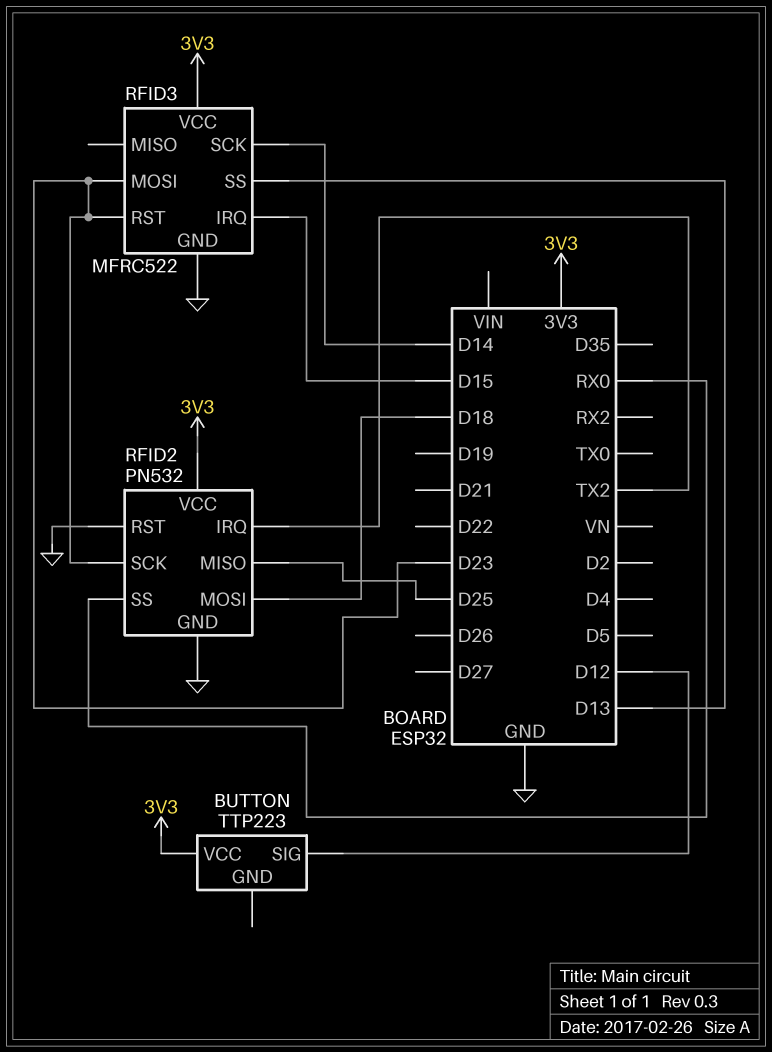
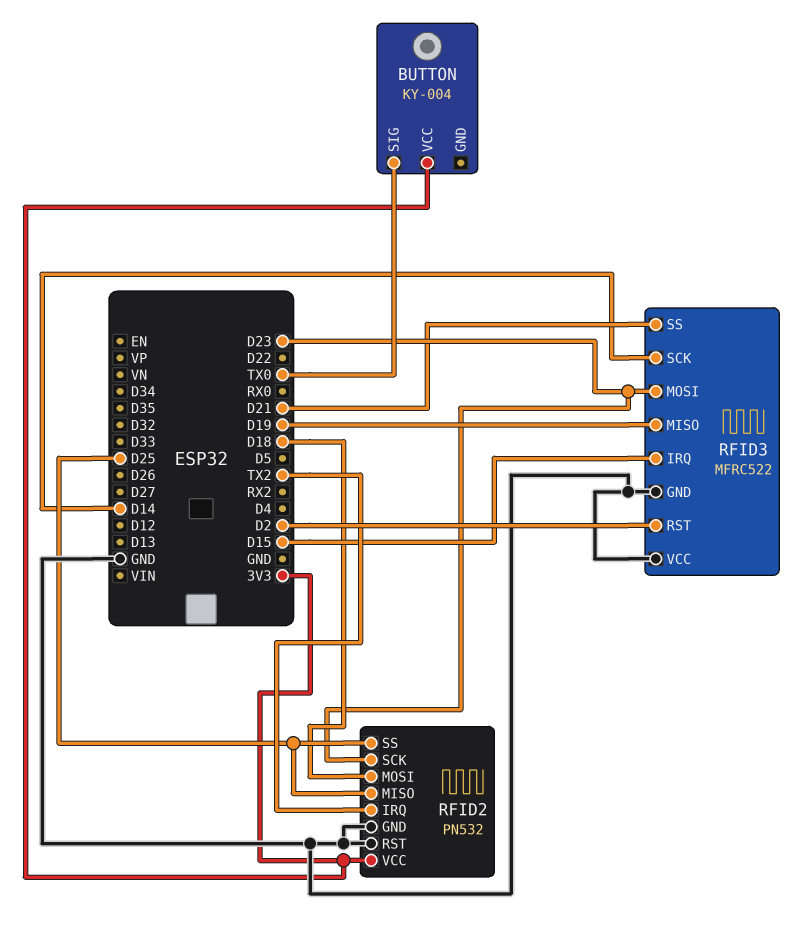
BUTTON: TTP223 -> KY-004
BUTTON pin SIG: D12 -> TX0
RFID2 pin SS: RX0 -> D25
RFID3 pin MISO: none -> D19
RFID3 pin RST: D23 -> D2
RFID3 pin SS: D13 -> D21
RFID3 pin VCC: 3V3 -> GND

